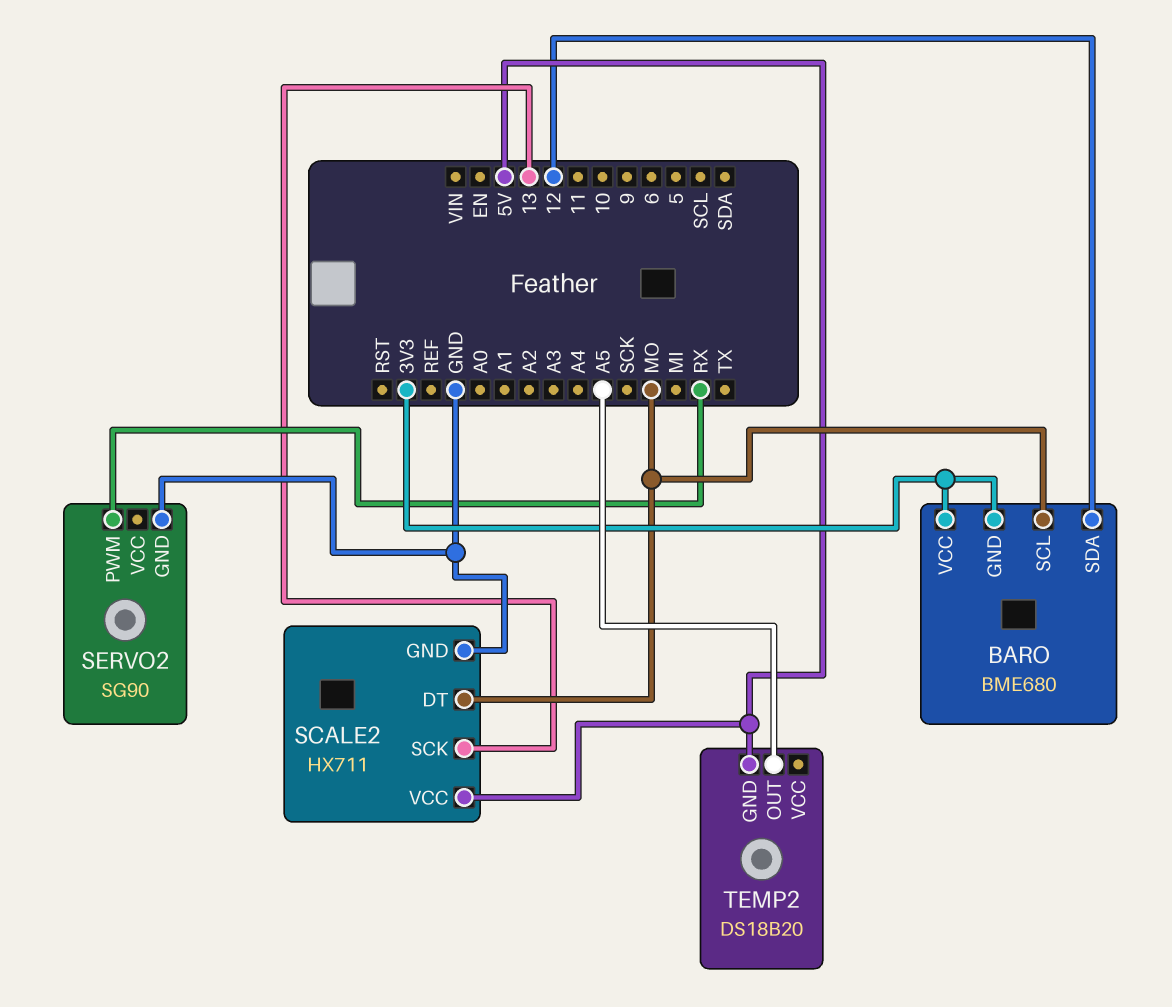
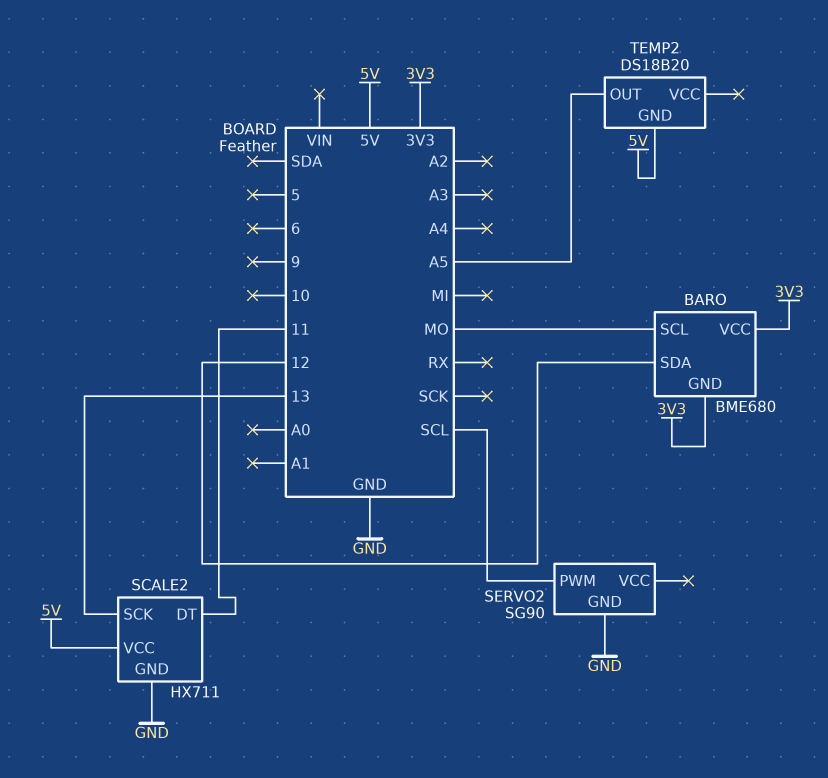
SCALE2 pin DT: MO -> 11
SERVO2 pin PWM: RX -> SCL

